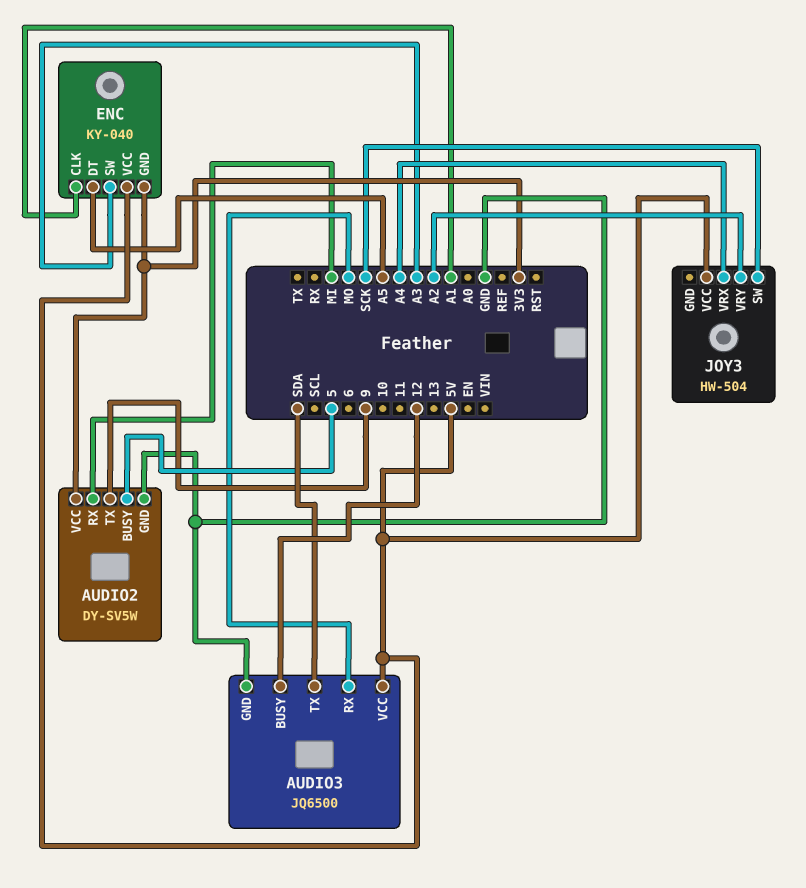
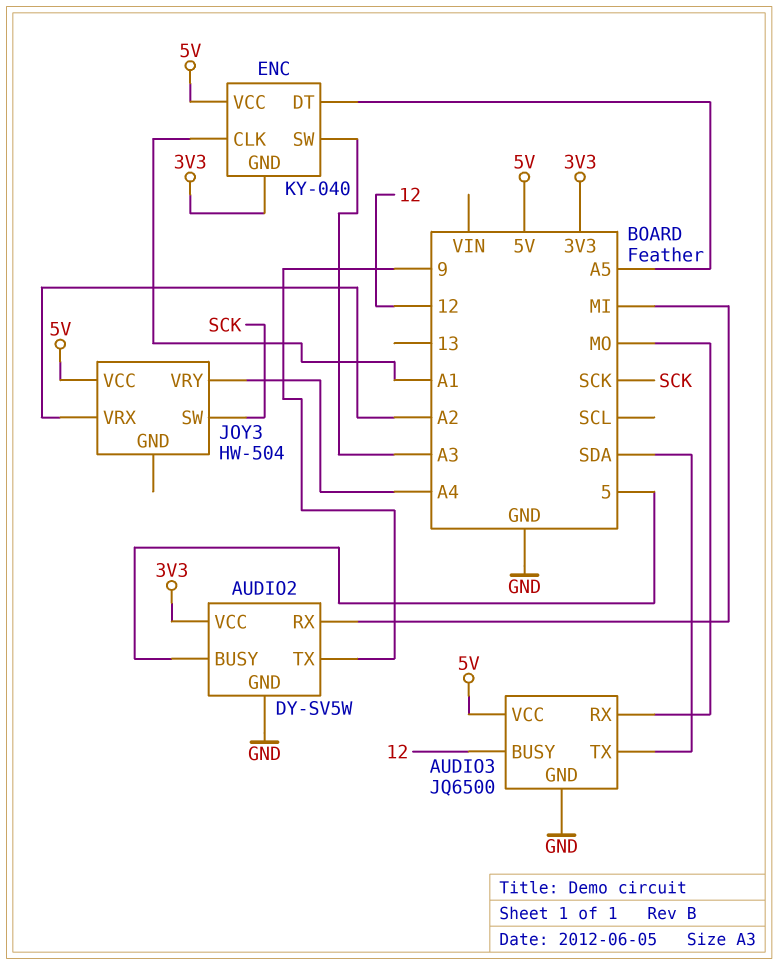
JOY3 pin VRX: A4 -> A2
JOY3 pin VRY: A2 -> A4

